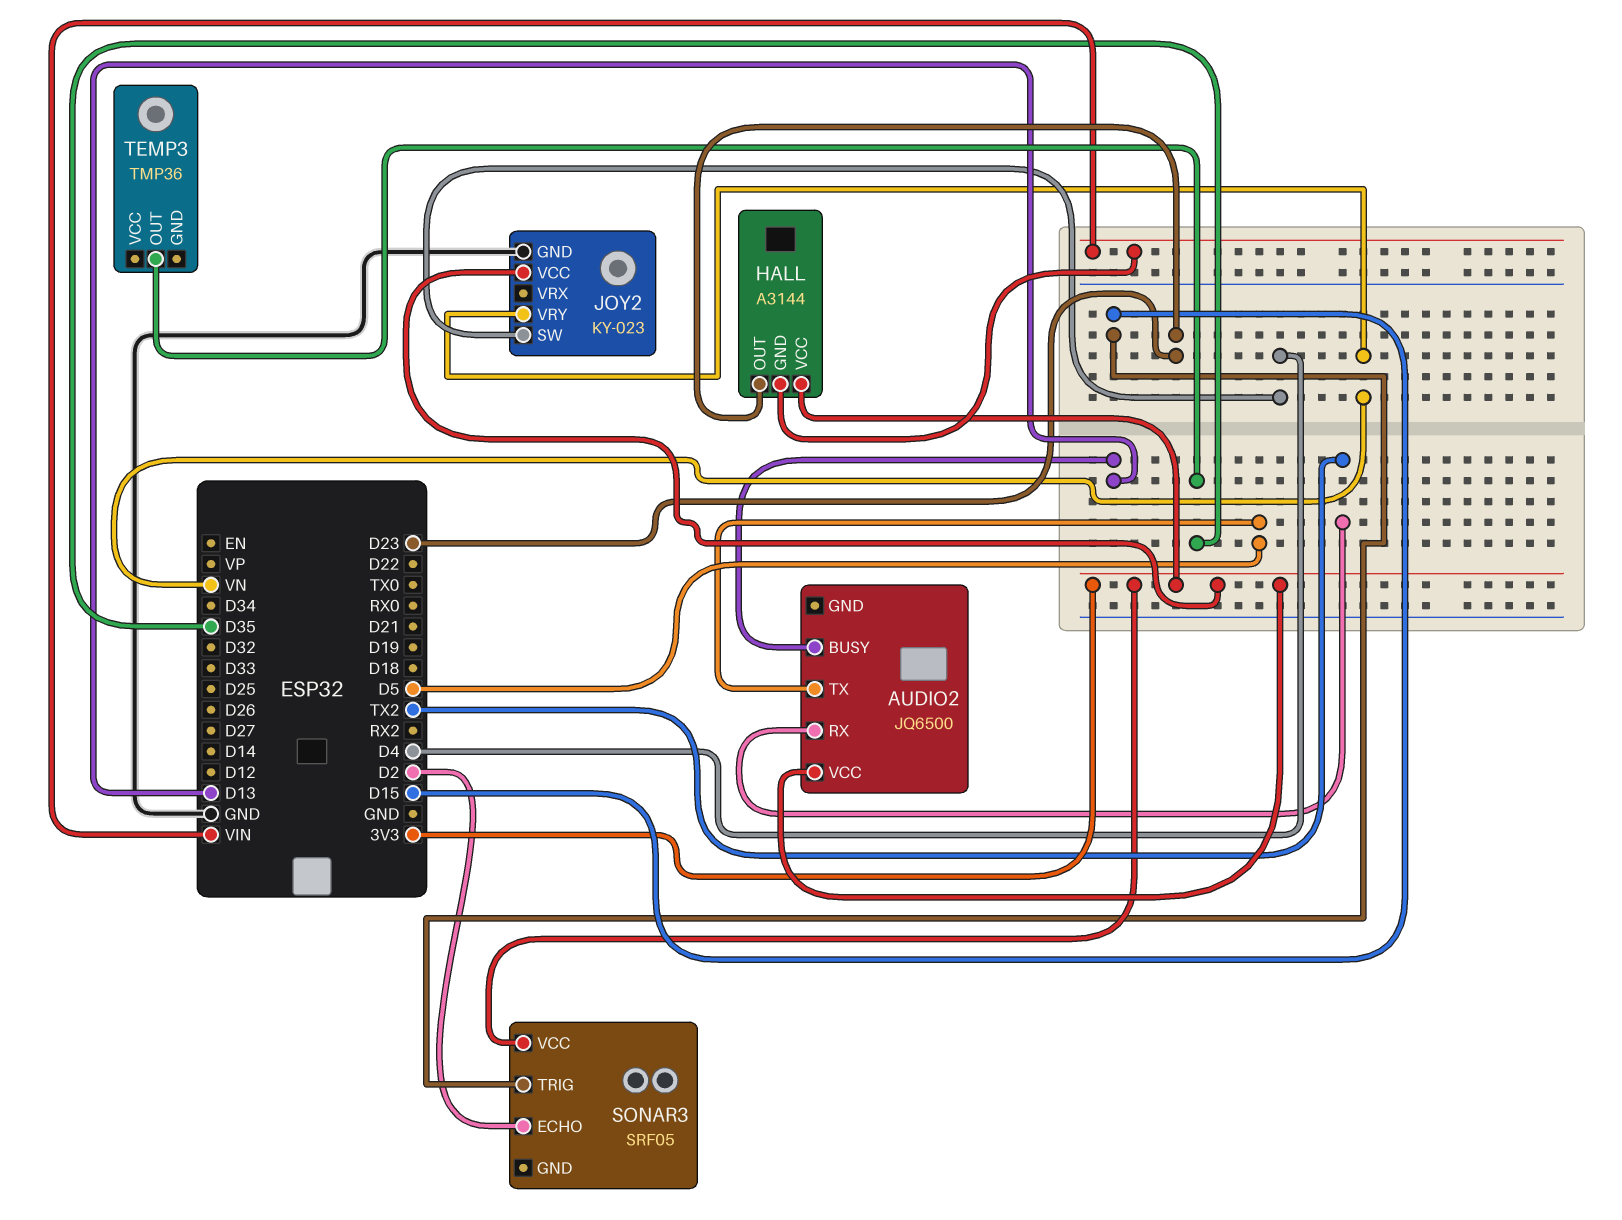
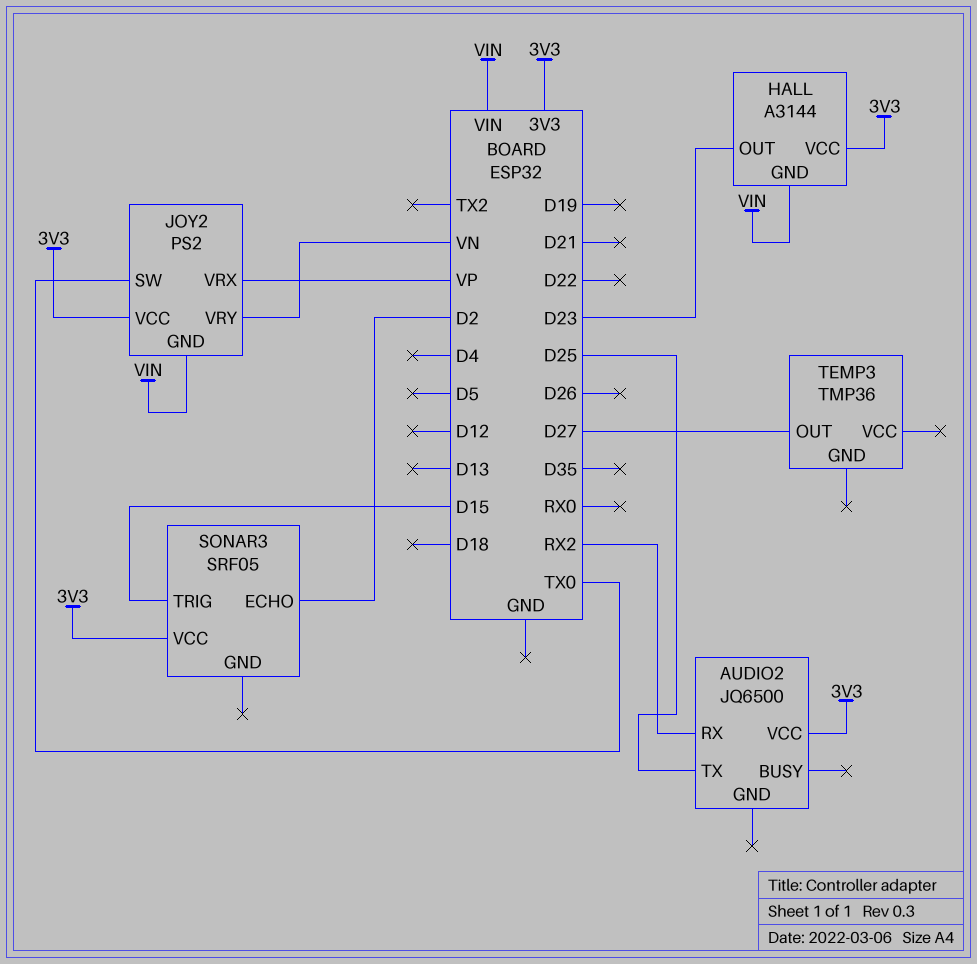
AUDIO2 pin BUSY: D13 -> none
AUDIO2 pin RX: TX2 -> RX2
AUDIO2 pin TX: D5 -> D25
JOY2: KY-023 -> PS2
JOY2 pin GND: GND -> VIN
JOY2 pin SW: D4 -> TX0
JOY2 pin VRX: none -> VP
TEMP3 pin OUT: D35 -> D27

